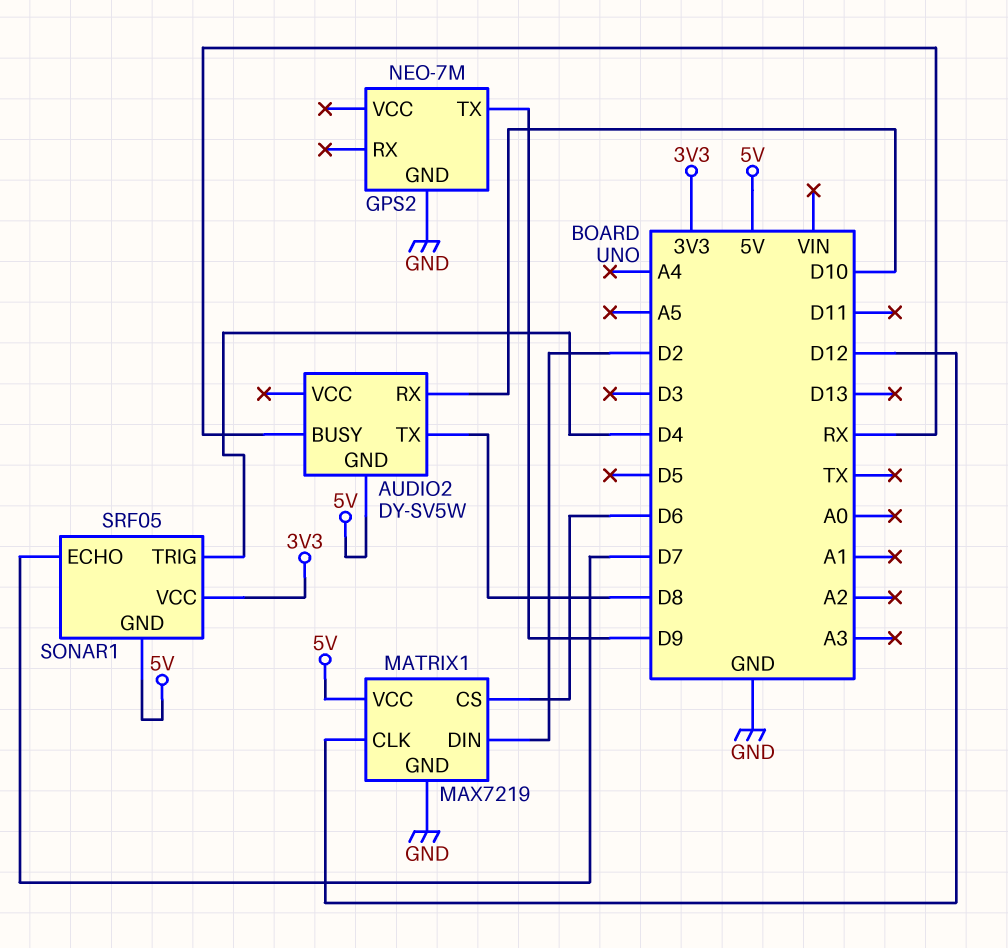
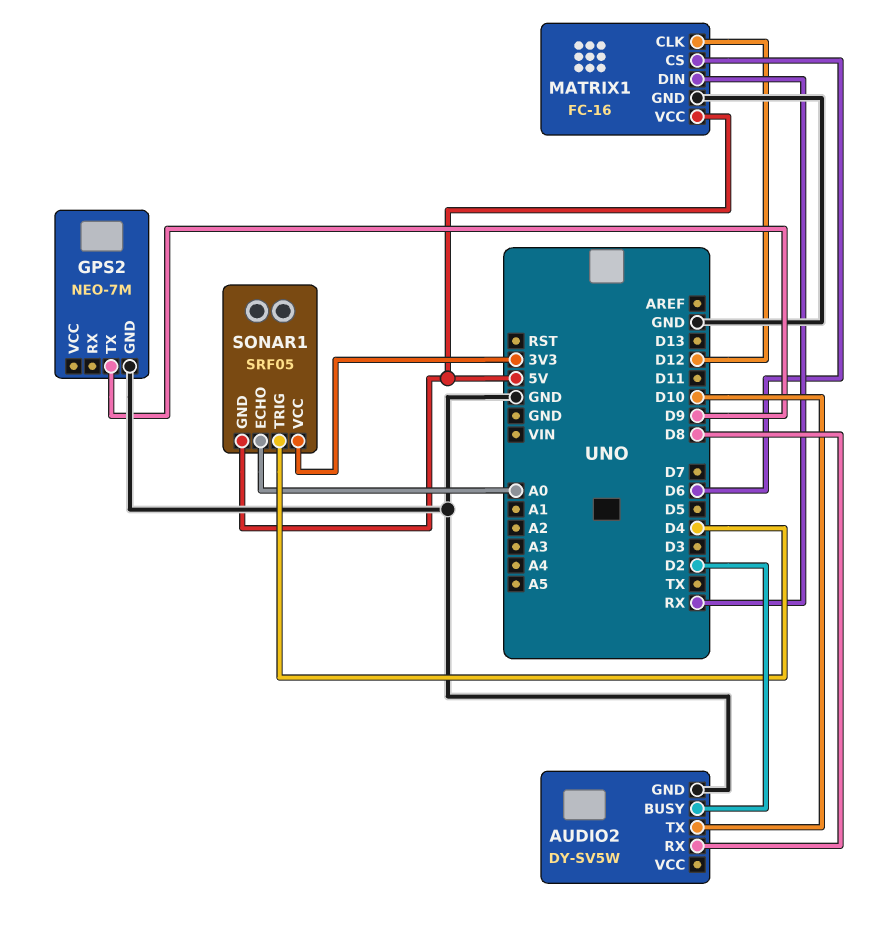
AUDIO2 pin BUSY: RX -> D2
AUDIO2 pin GND: 5V -> GND
AUDIO2 pin RX: D10 -> D8
AUDIO2 pin TX: D8 -> D10
MATRIX1: MAX7219 -> FC-16
MATRIX1 pin DIN: D2 -> RX
SONAR1 pin ECHO: D7 -> A0

